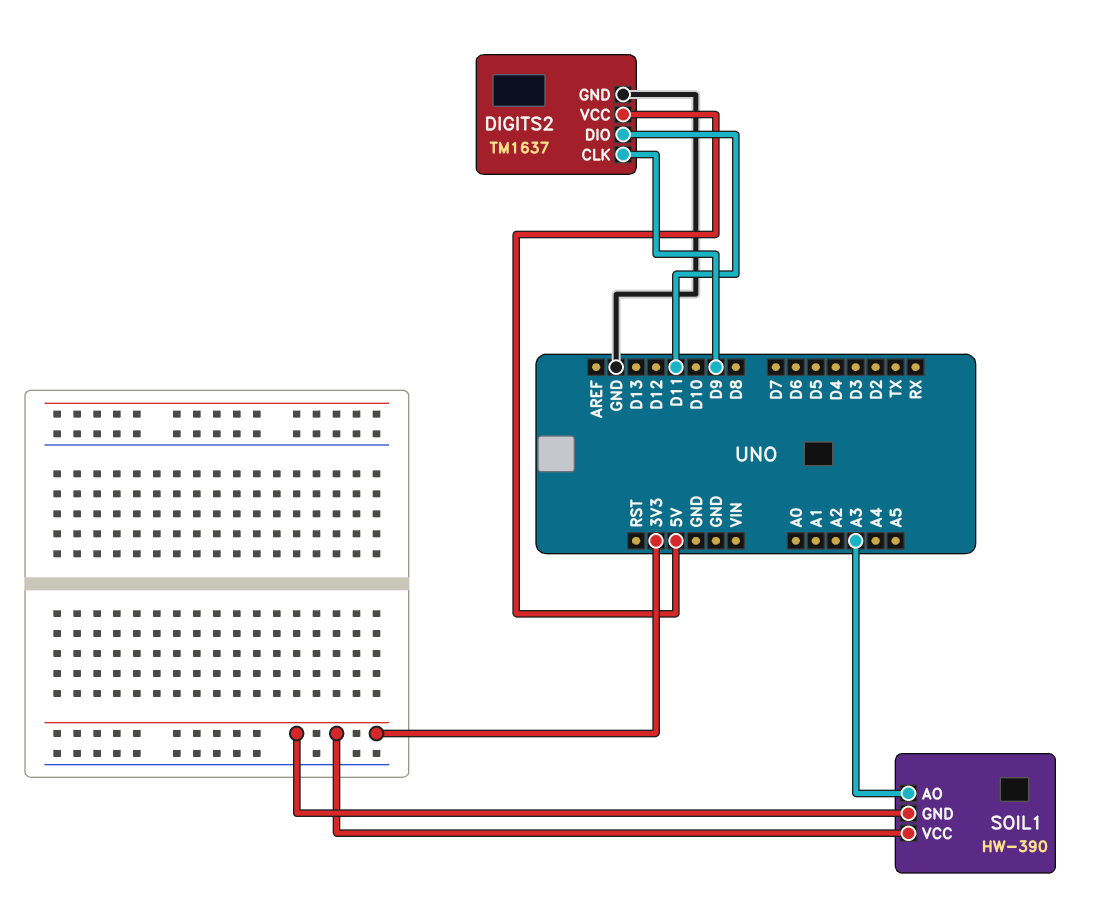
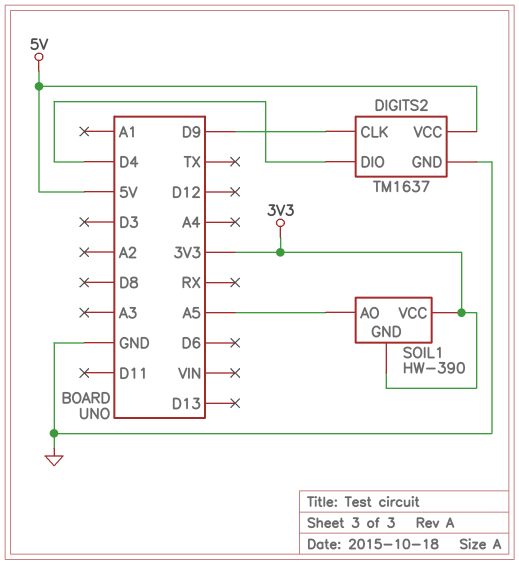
DIGITS2 pin DIO: D11 -> D4
SOIL1 pin AO: A3 -> A5

